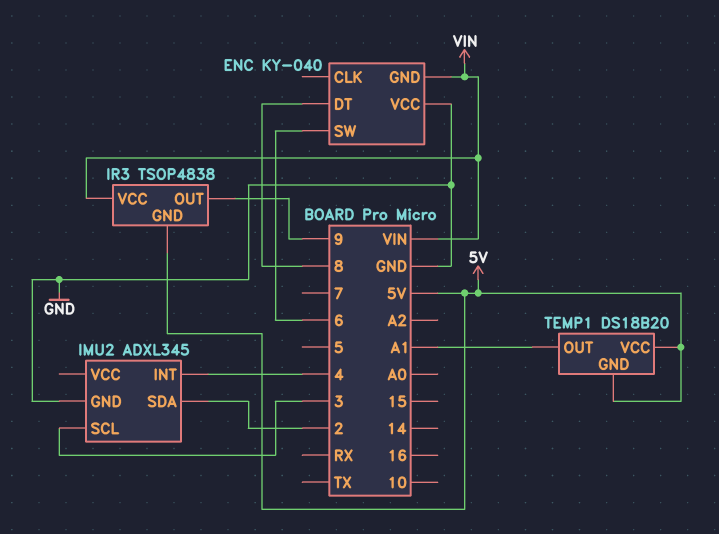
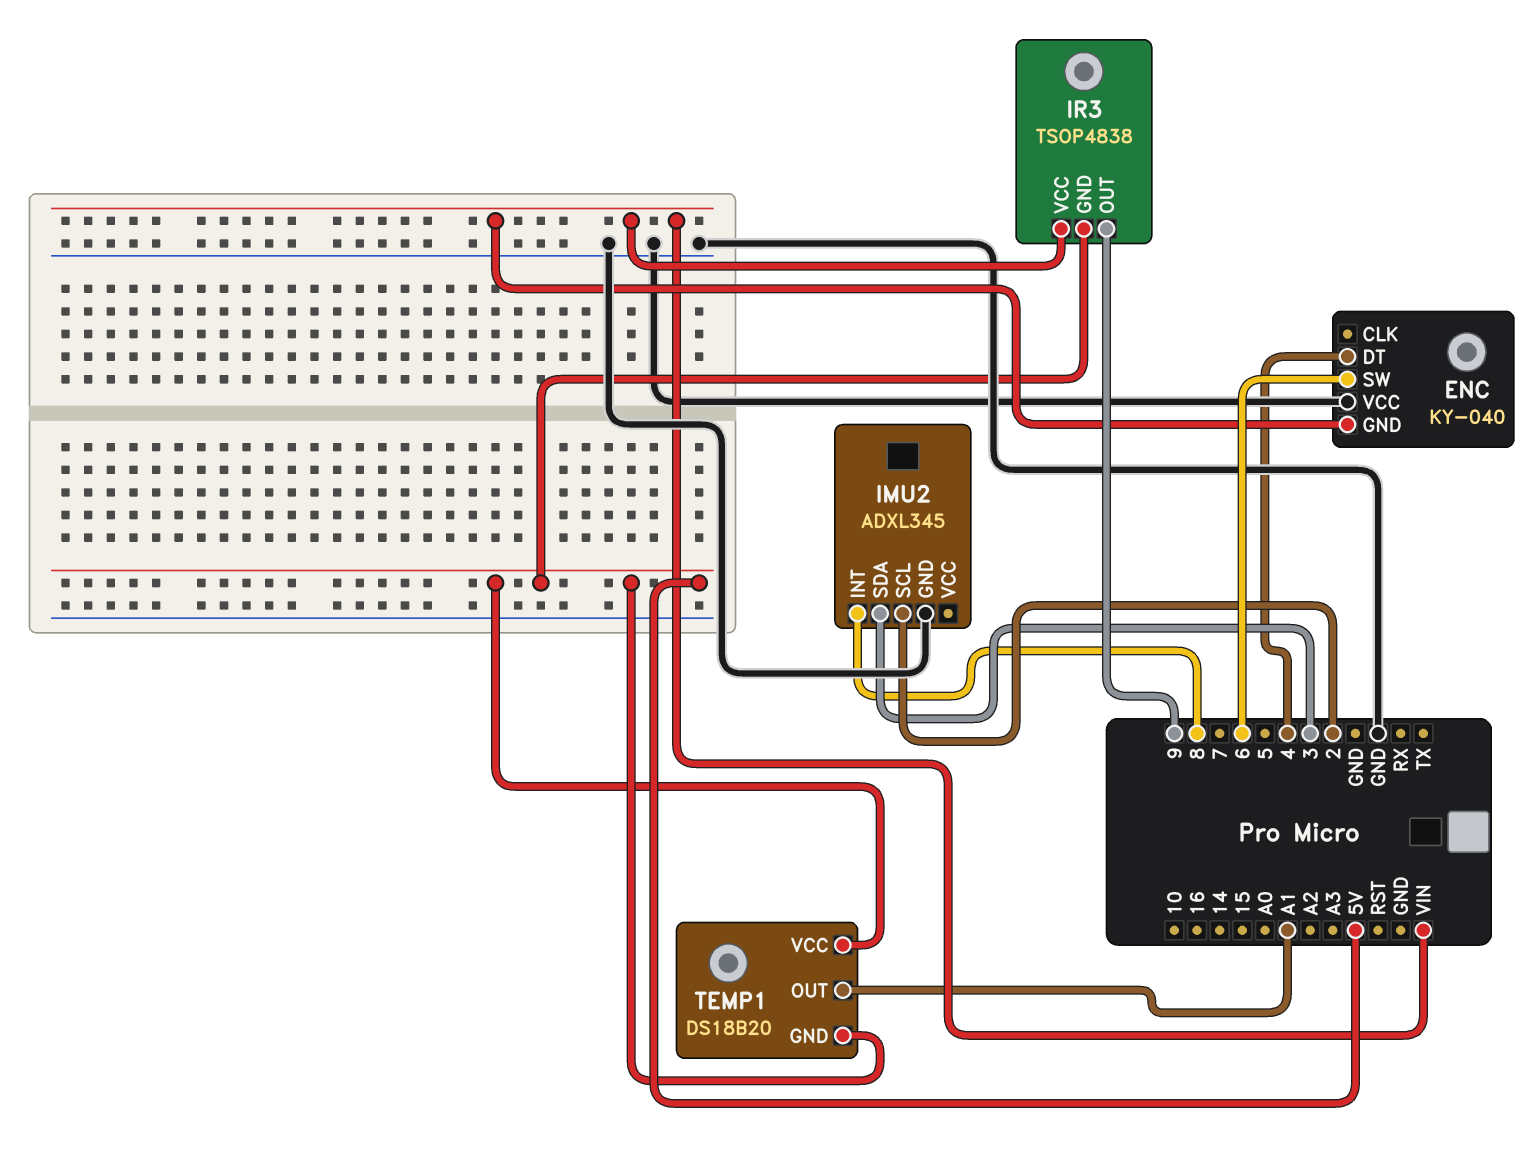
ENC pin DT: 8 -> 4
IMU2 pin INT: 4 -> 8
IMU2 pin SCL: 3 -> 2
IMU2 pin SDA: 2 -> 3

